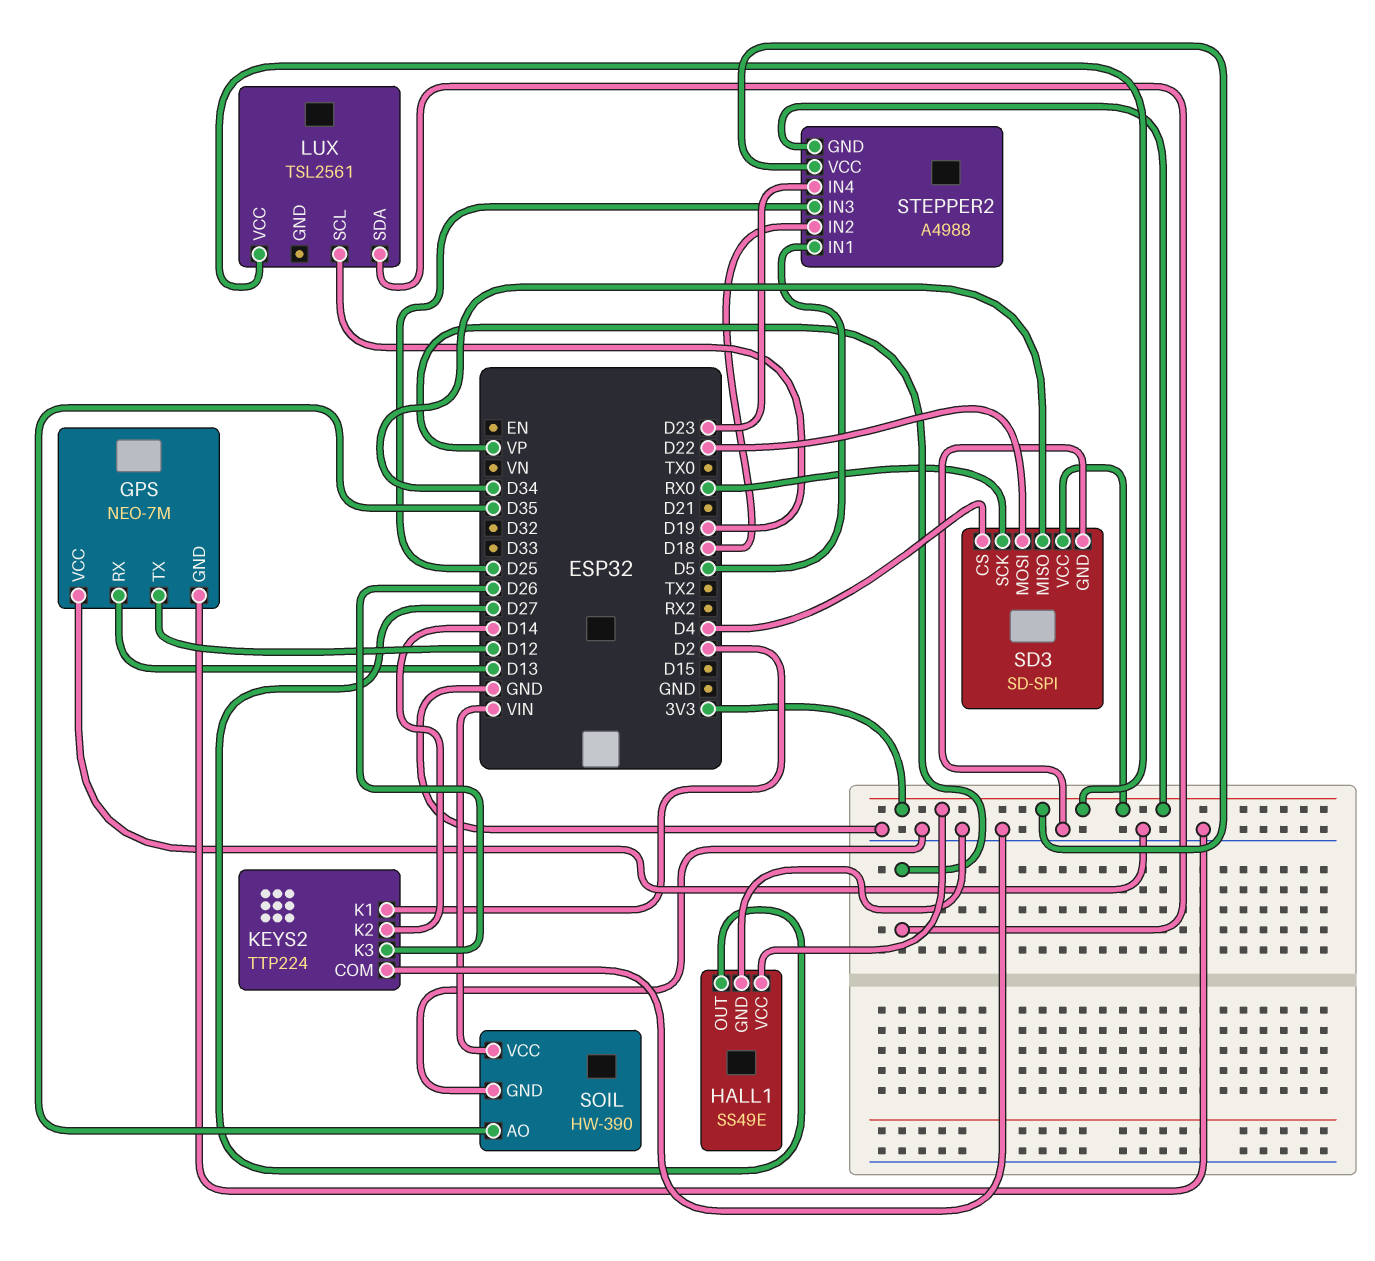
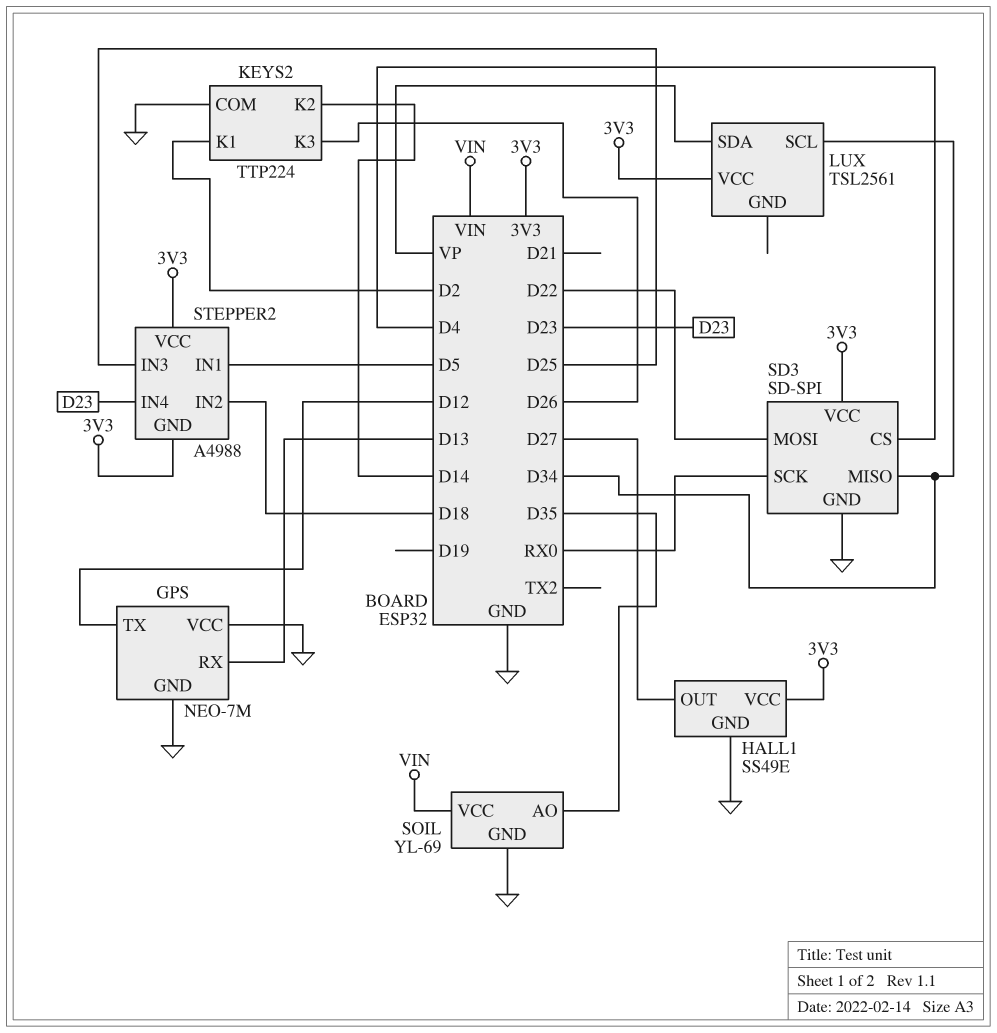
LUX pin SCL: D19 -> D34
SOIL: HW-390 -> YL-69

